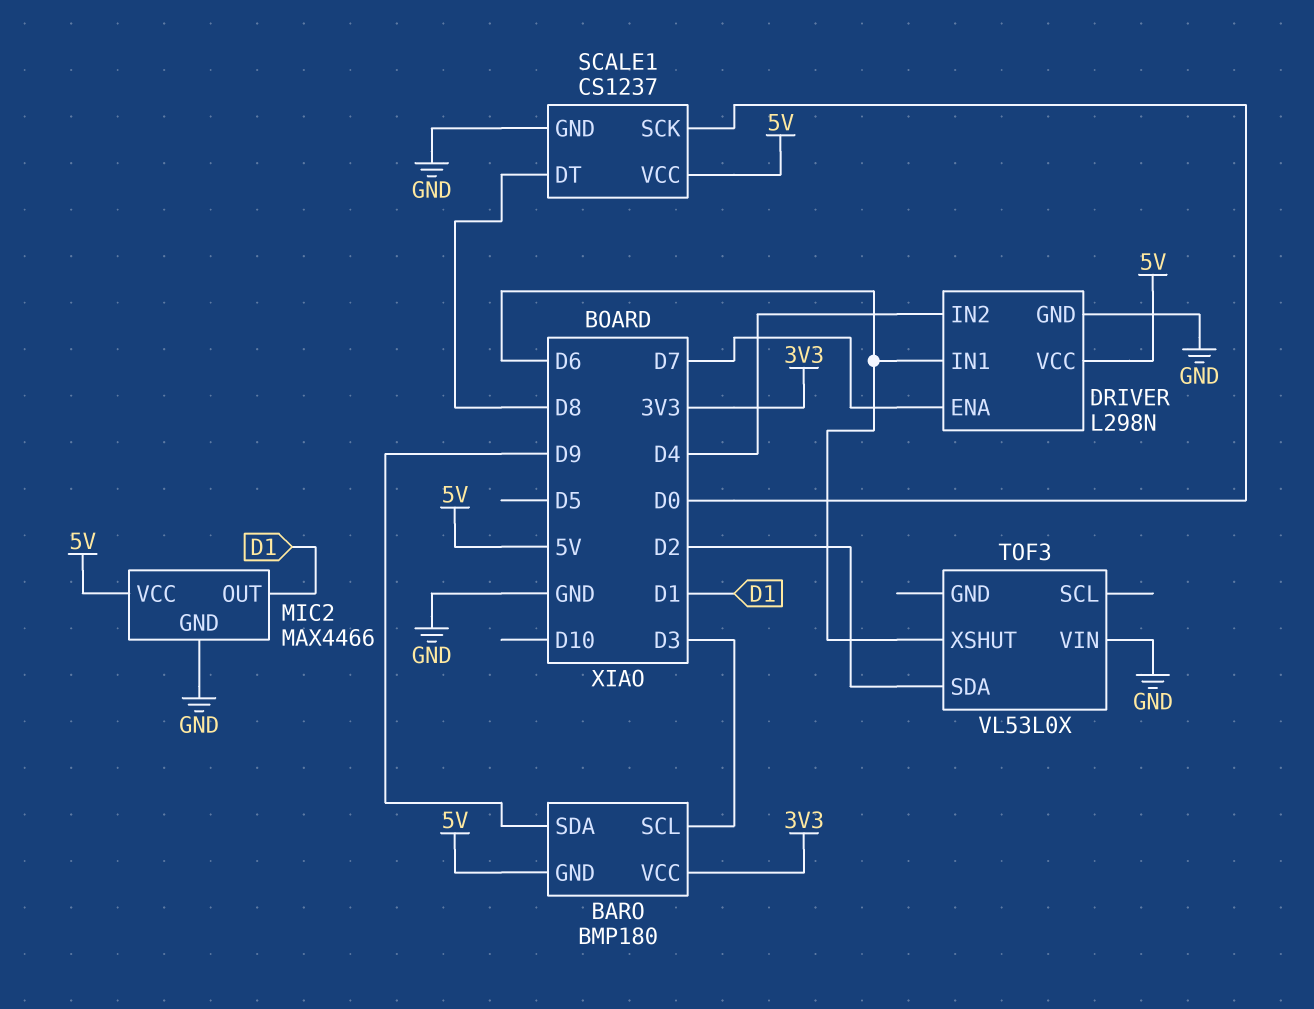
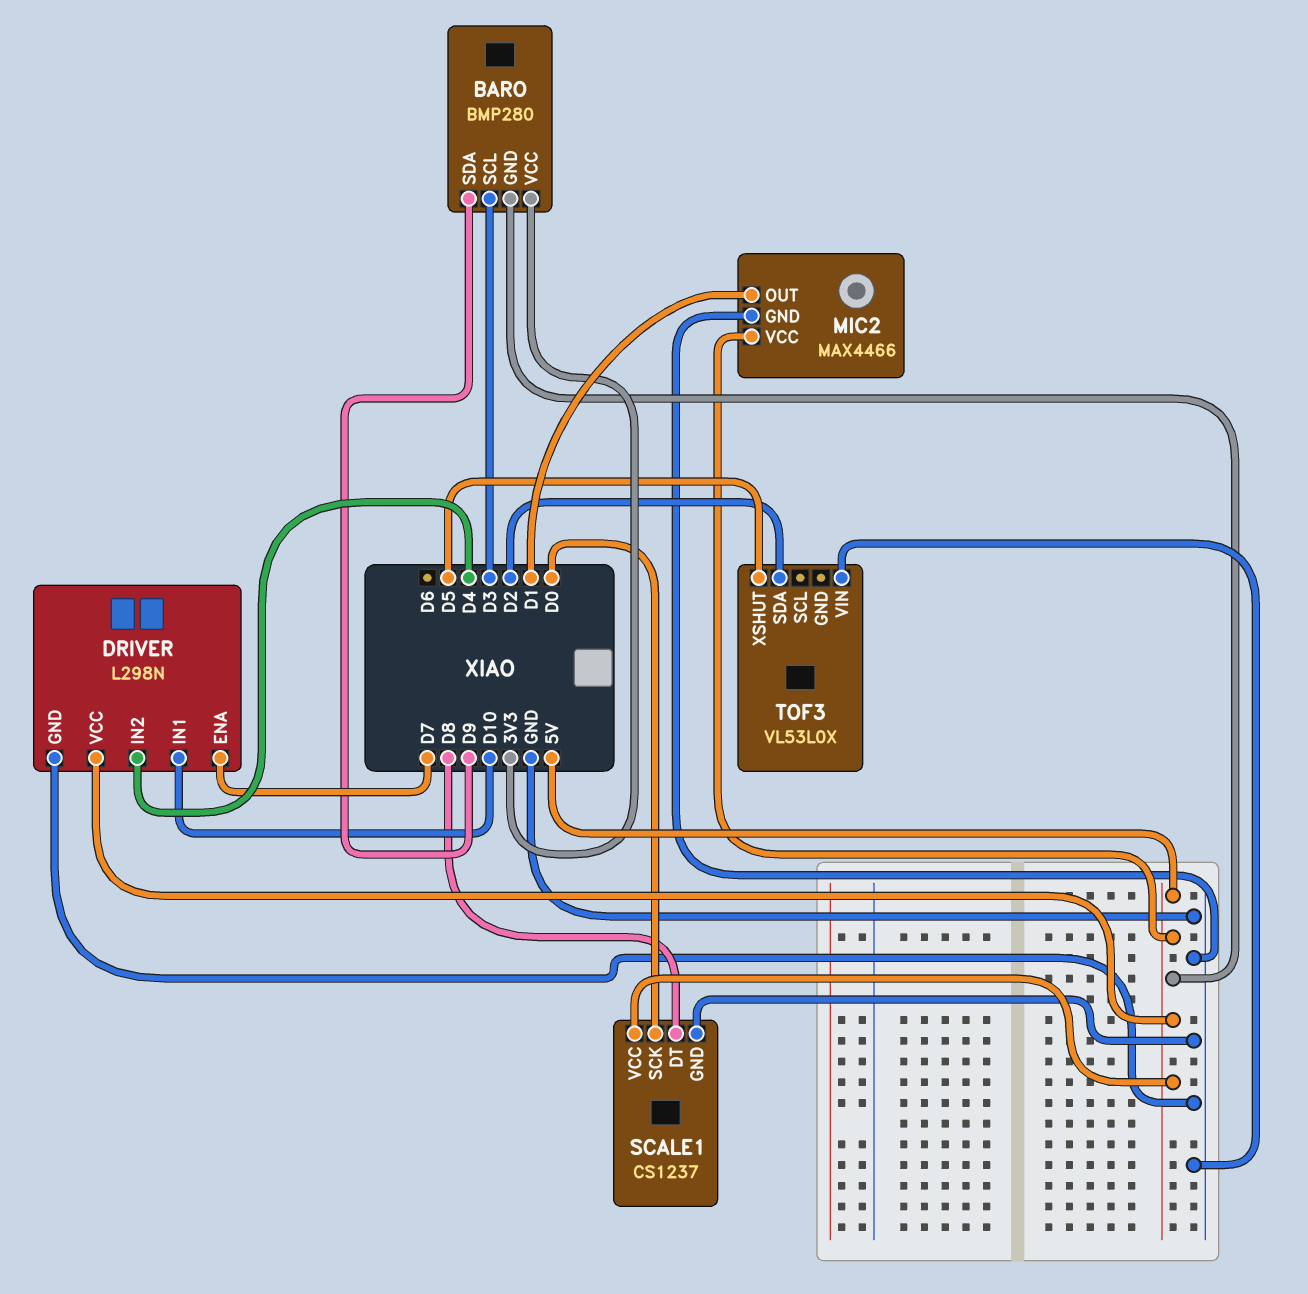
BARO: BMP180 -> BMP280
DRIVER pin IN1: D6 -> D10
TOF3 pin XSHUT: D6 -> D5

